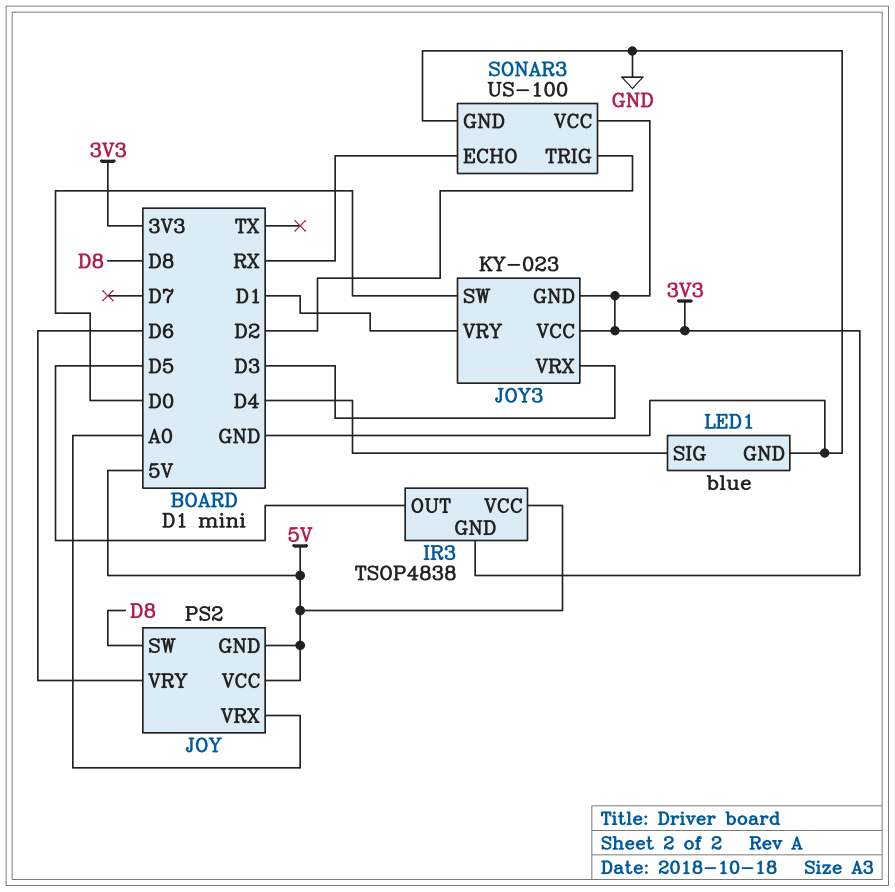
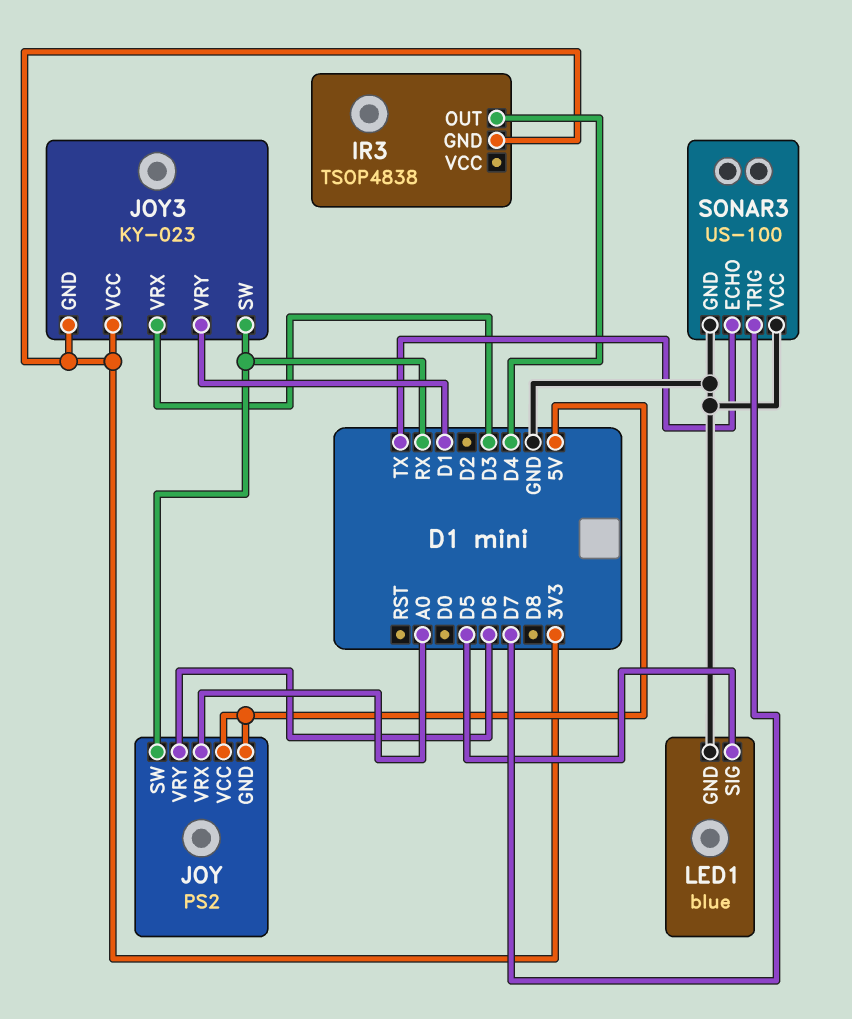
IR3 pin OUT: D5 -> D4
IR3 pin VCC: 5V -> none
JOY pin SW: D8 -> RX
JOY3 pin SW: D0 -> RX
LED1 pin SIG: D4 -> D5
SONAR3 pin ECHO: RX -> TX
SONAR3 pin TRIG: D2 -> D7
SONAR3 pin VCC: 3V3 -> GND

